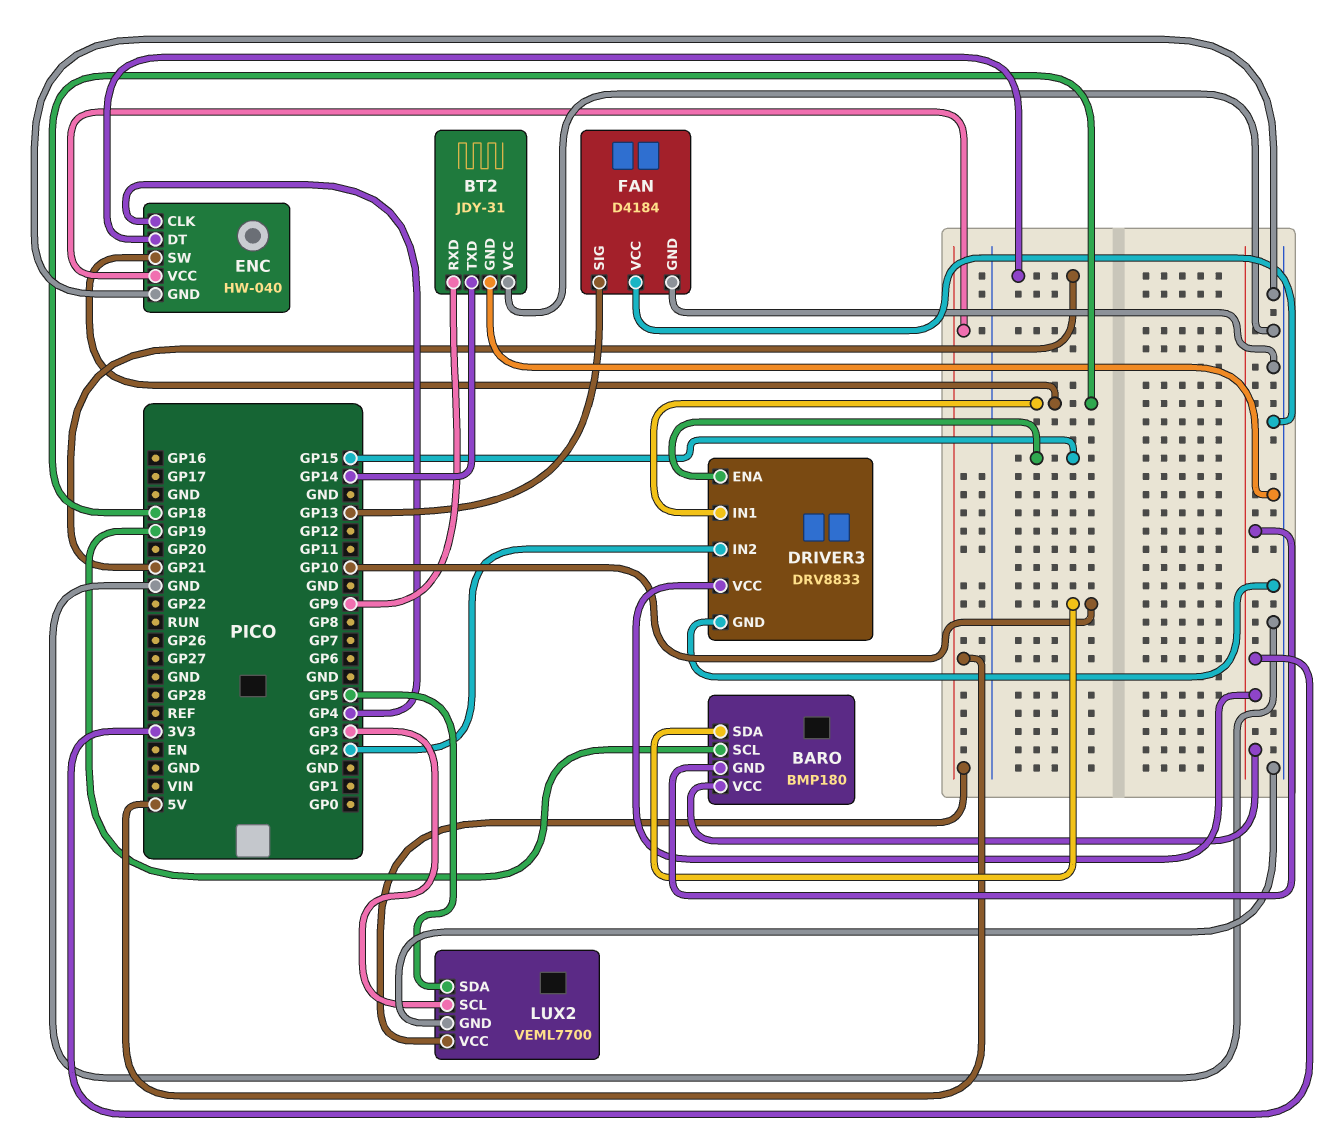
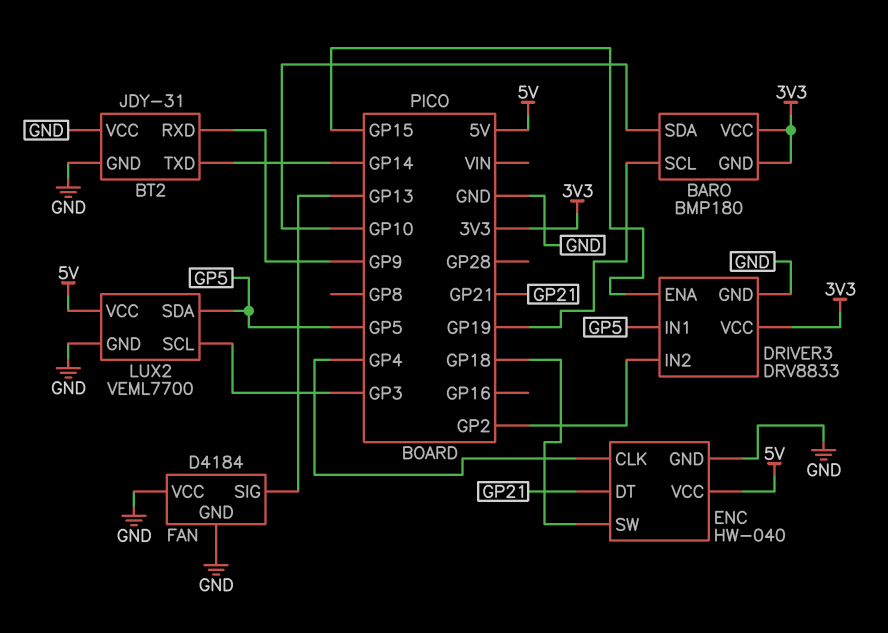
DRIVER3 pin IN1: GP18 -> GP5

